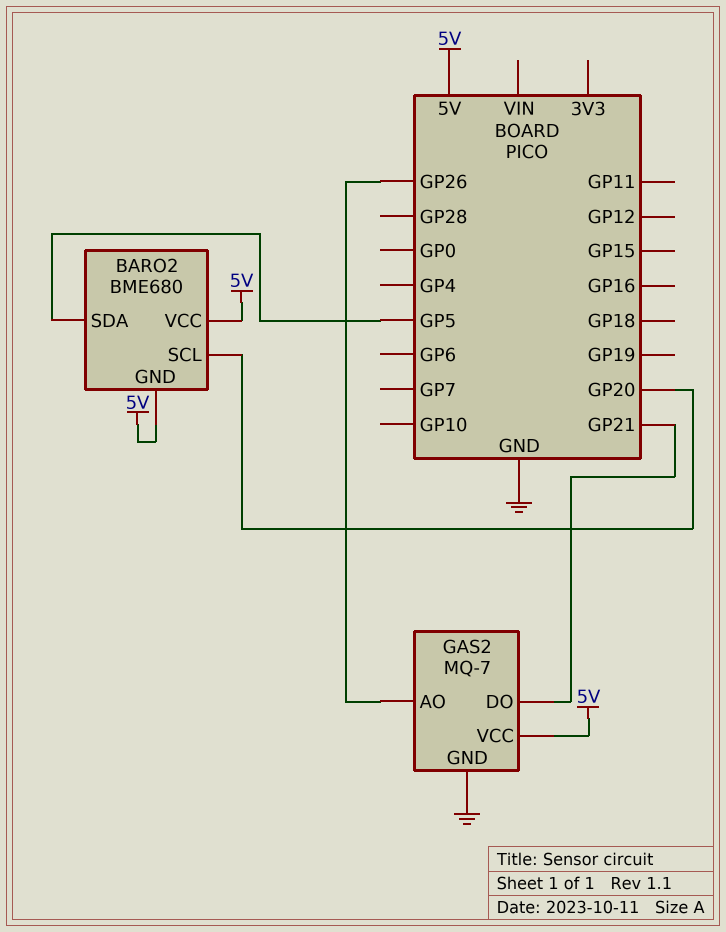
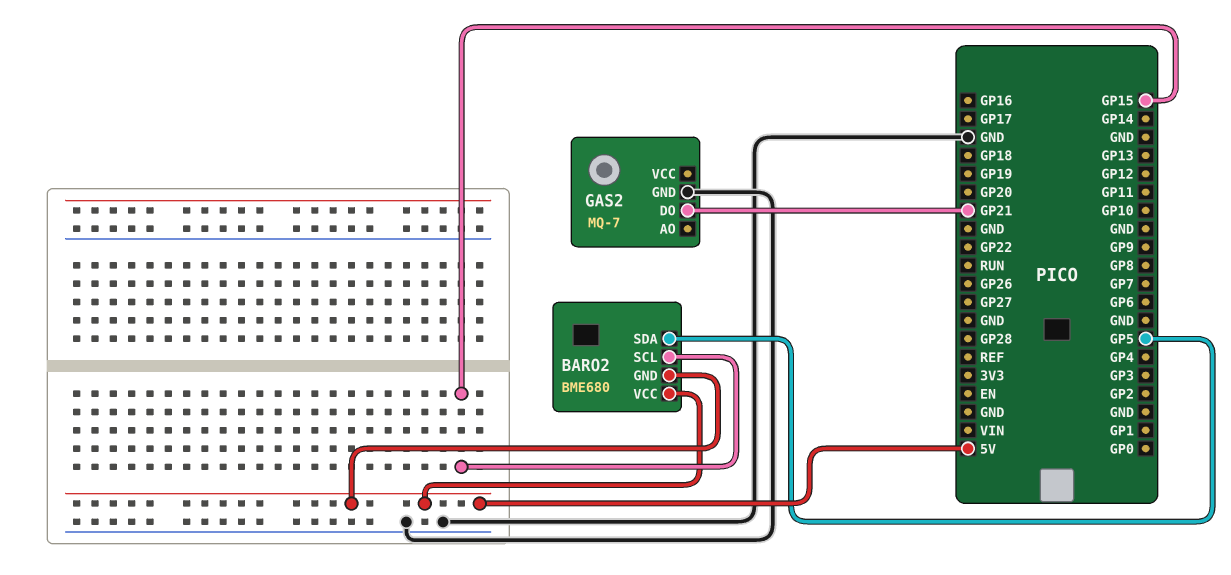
BARO2 pin SCL: GP20 -> GP15
GAS2 pin AO: GP26 -> none
GAS2 pin VCC: 5V -> none

